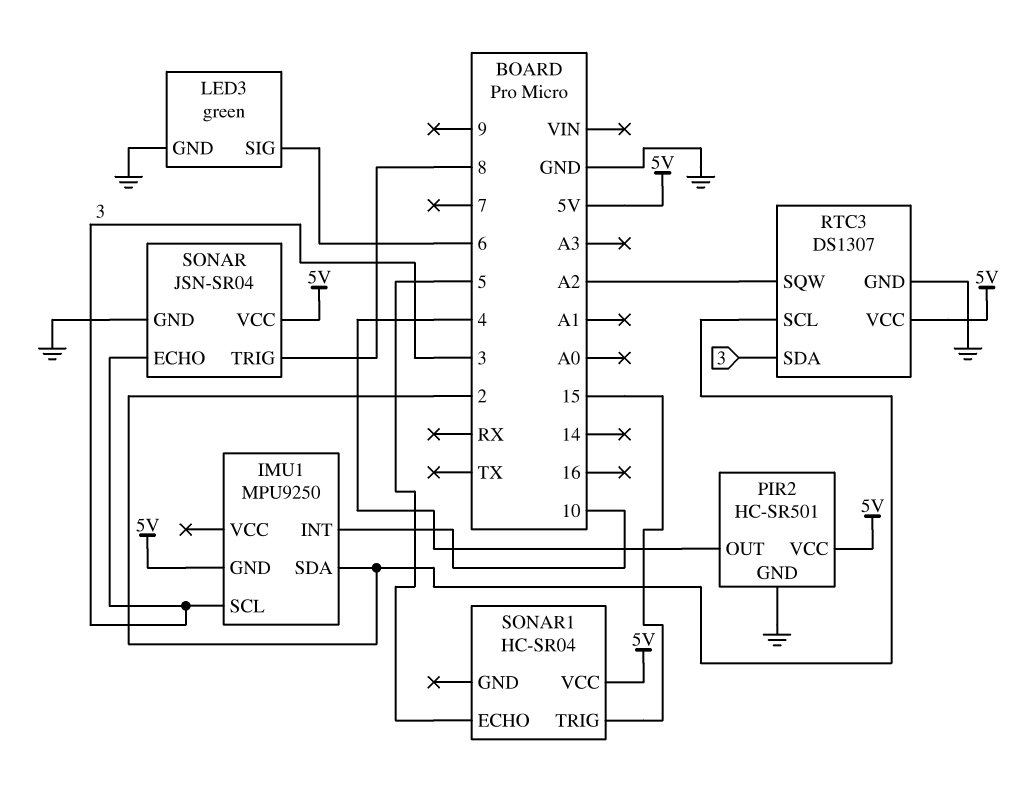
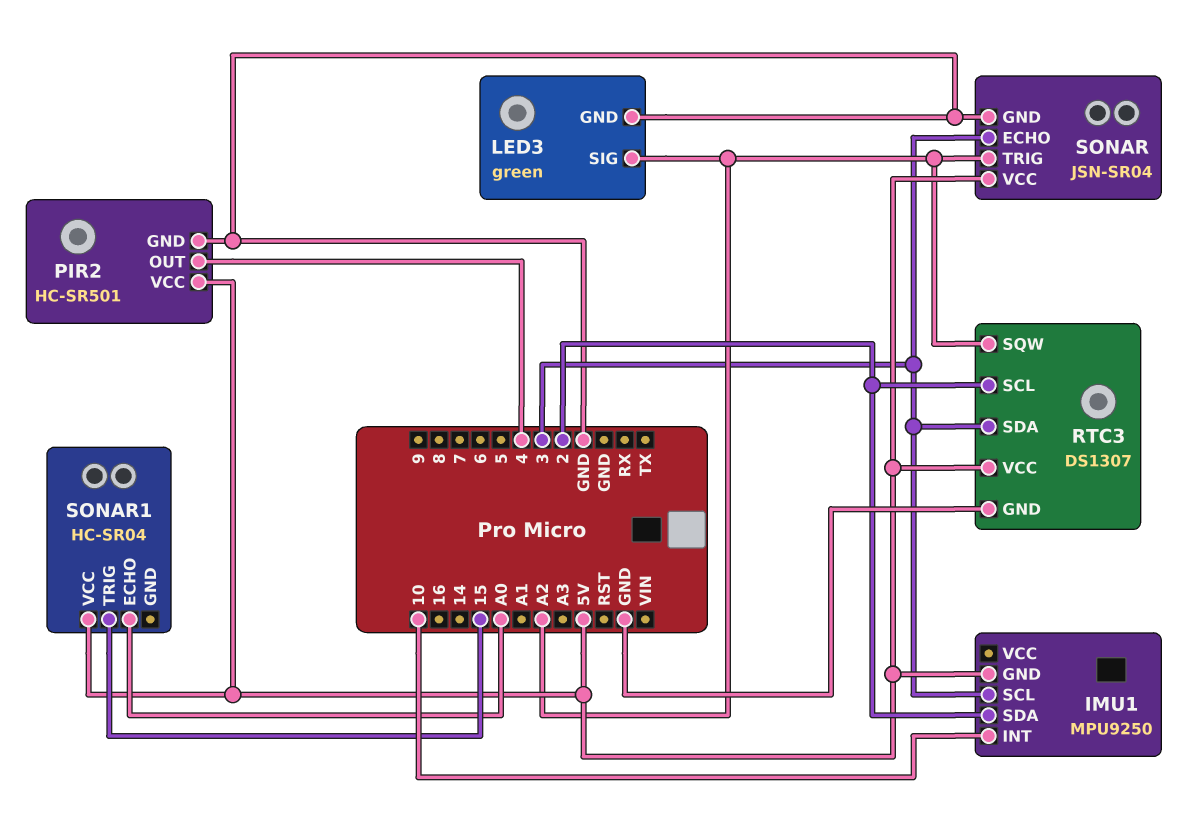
LED3 pin SIG: 6 -> A2
SONAR pin TRIG: 8 -> A2
SONAR1 pin ECHO: 5 -> A0

